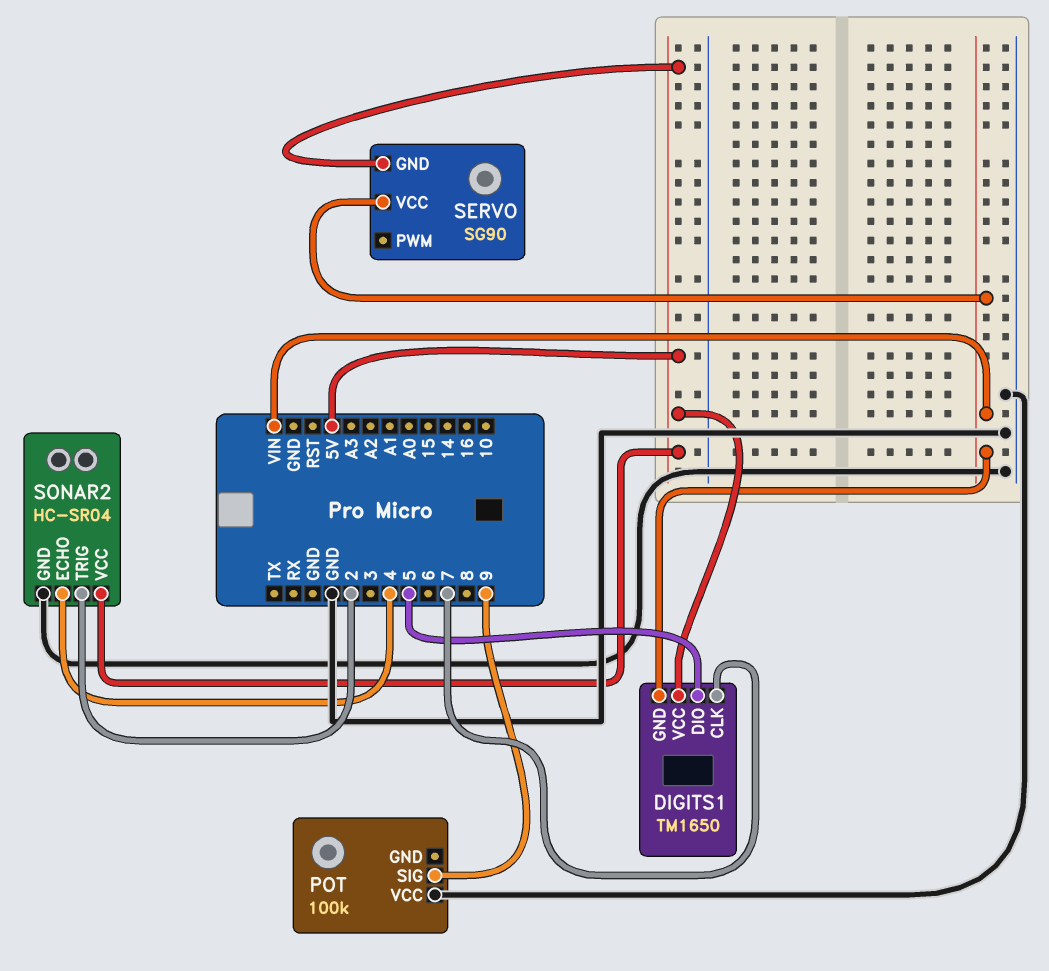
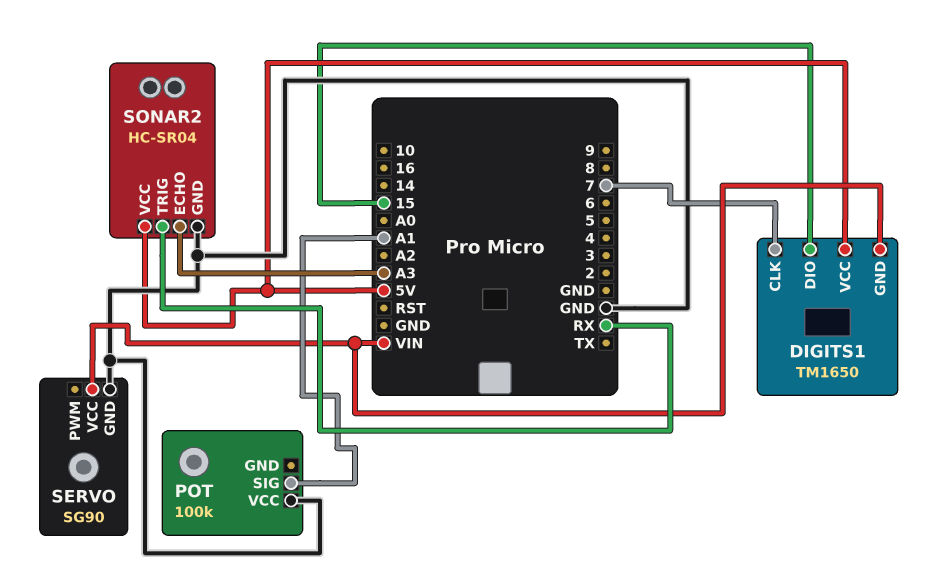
DIGITS1 pin DIO: 5 -> 15
POT pin SIG: 9 -> A1
SERVO pin GND: 5V -> GND
SONAR2 pin ECHO: 4 -> A3
SONAR2 pin TRIG: 2 -> RX

